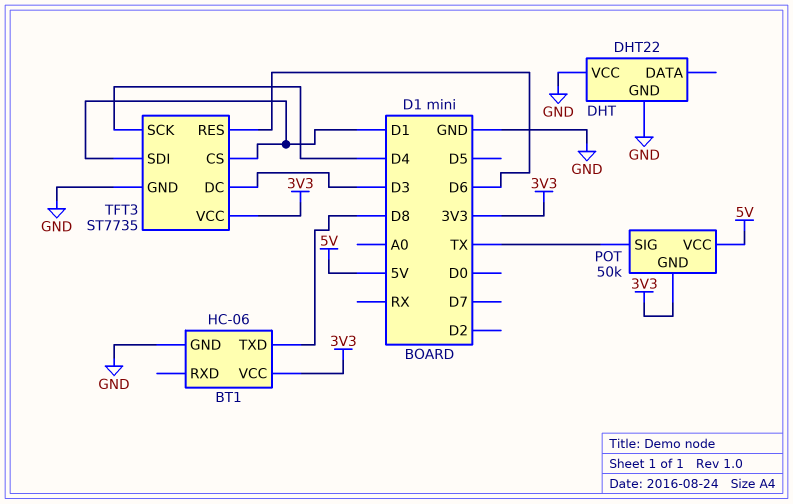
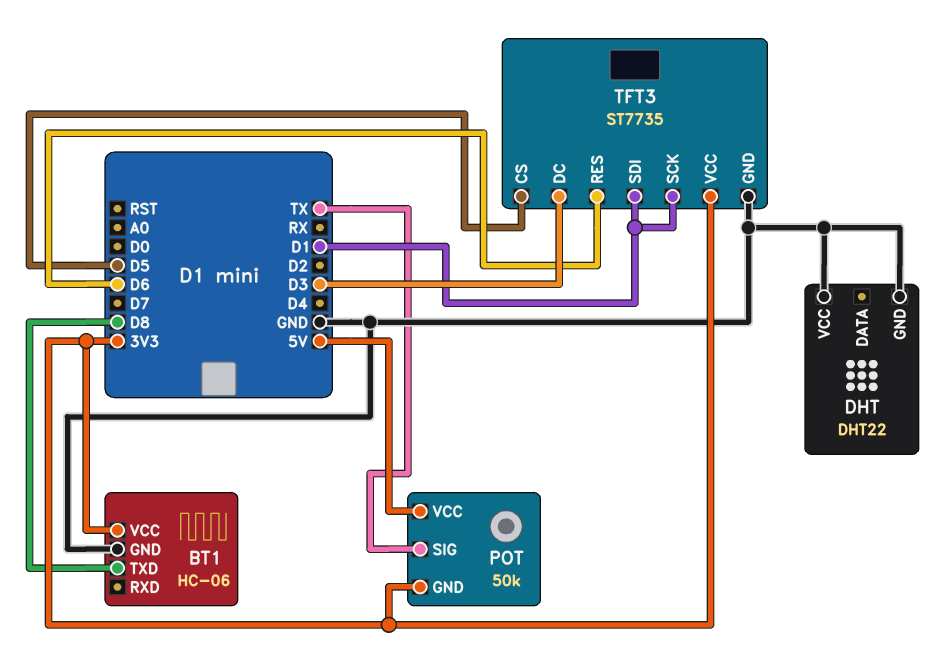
TFT3 pin CS: D1 -> D5
TFT3 pin SCK: D4 -> D1

